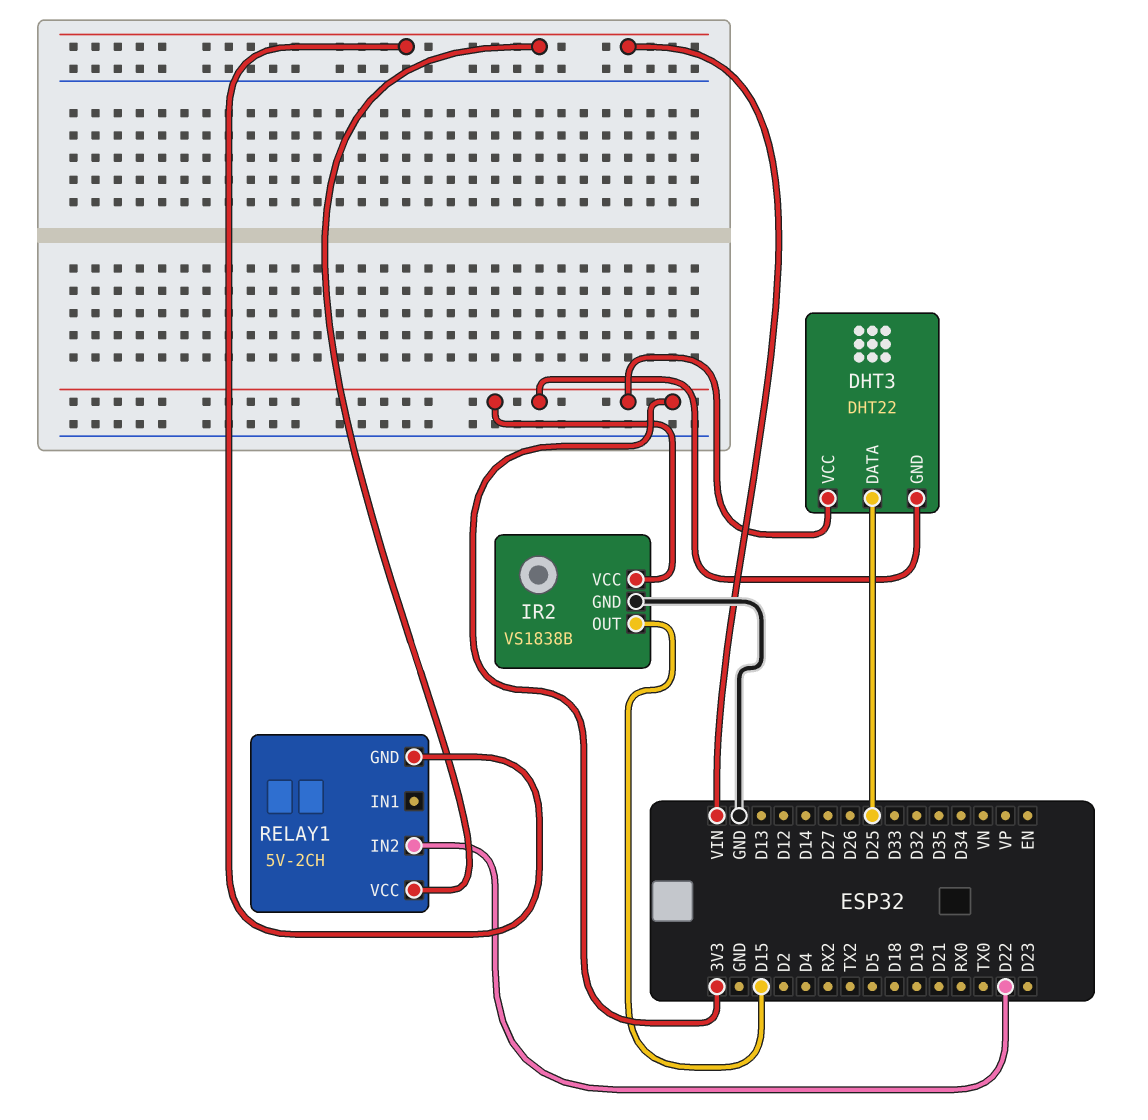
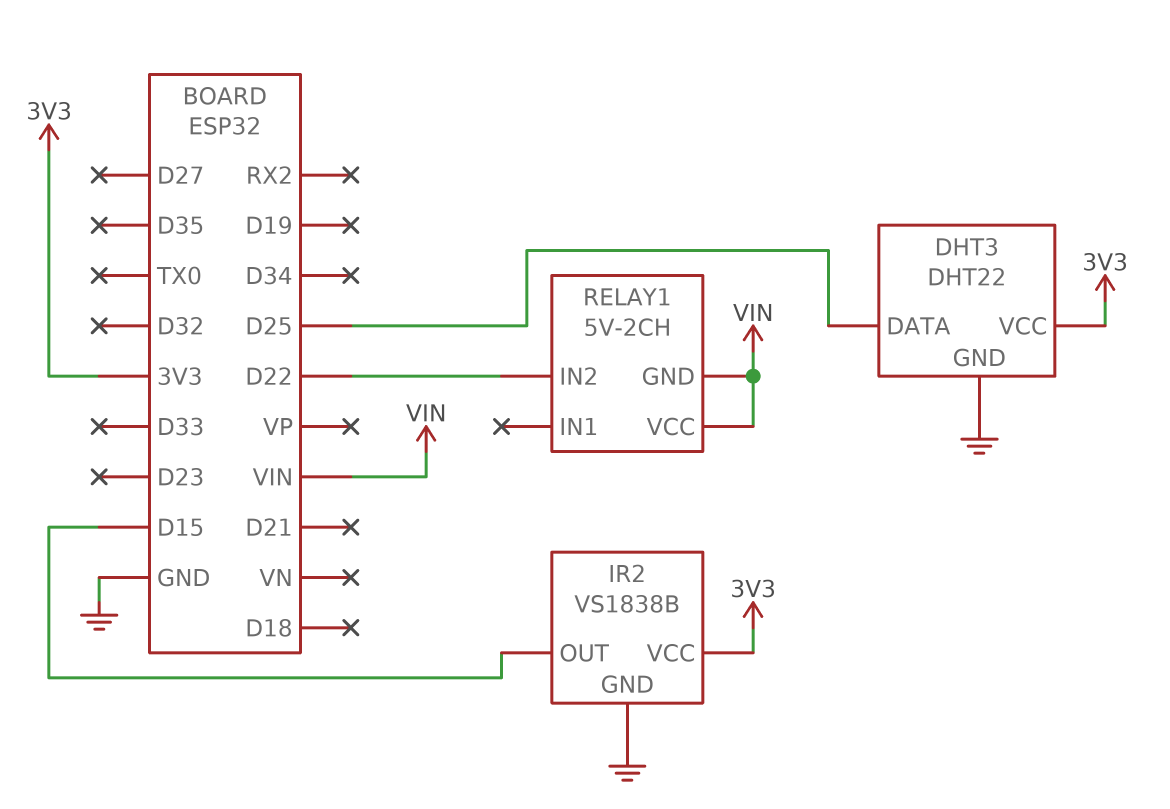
DHT3 pin GND: 3V3 -> GND

